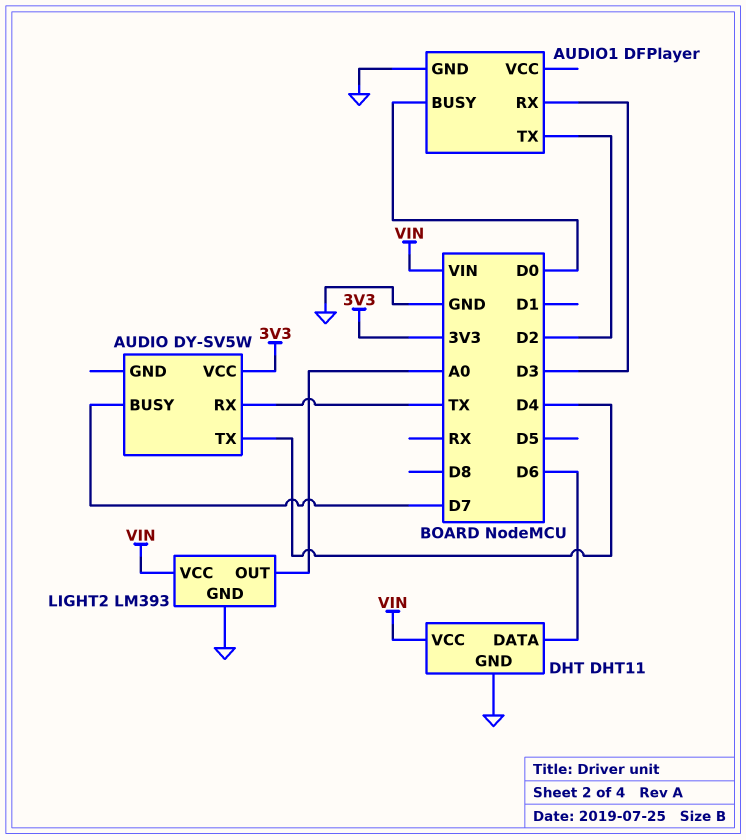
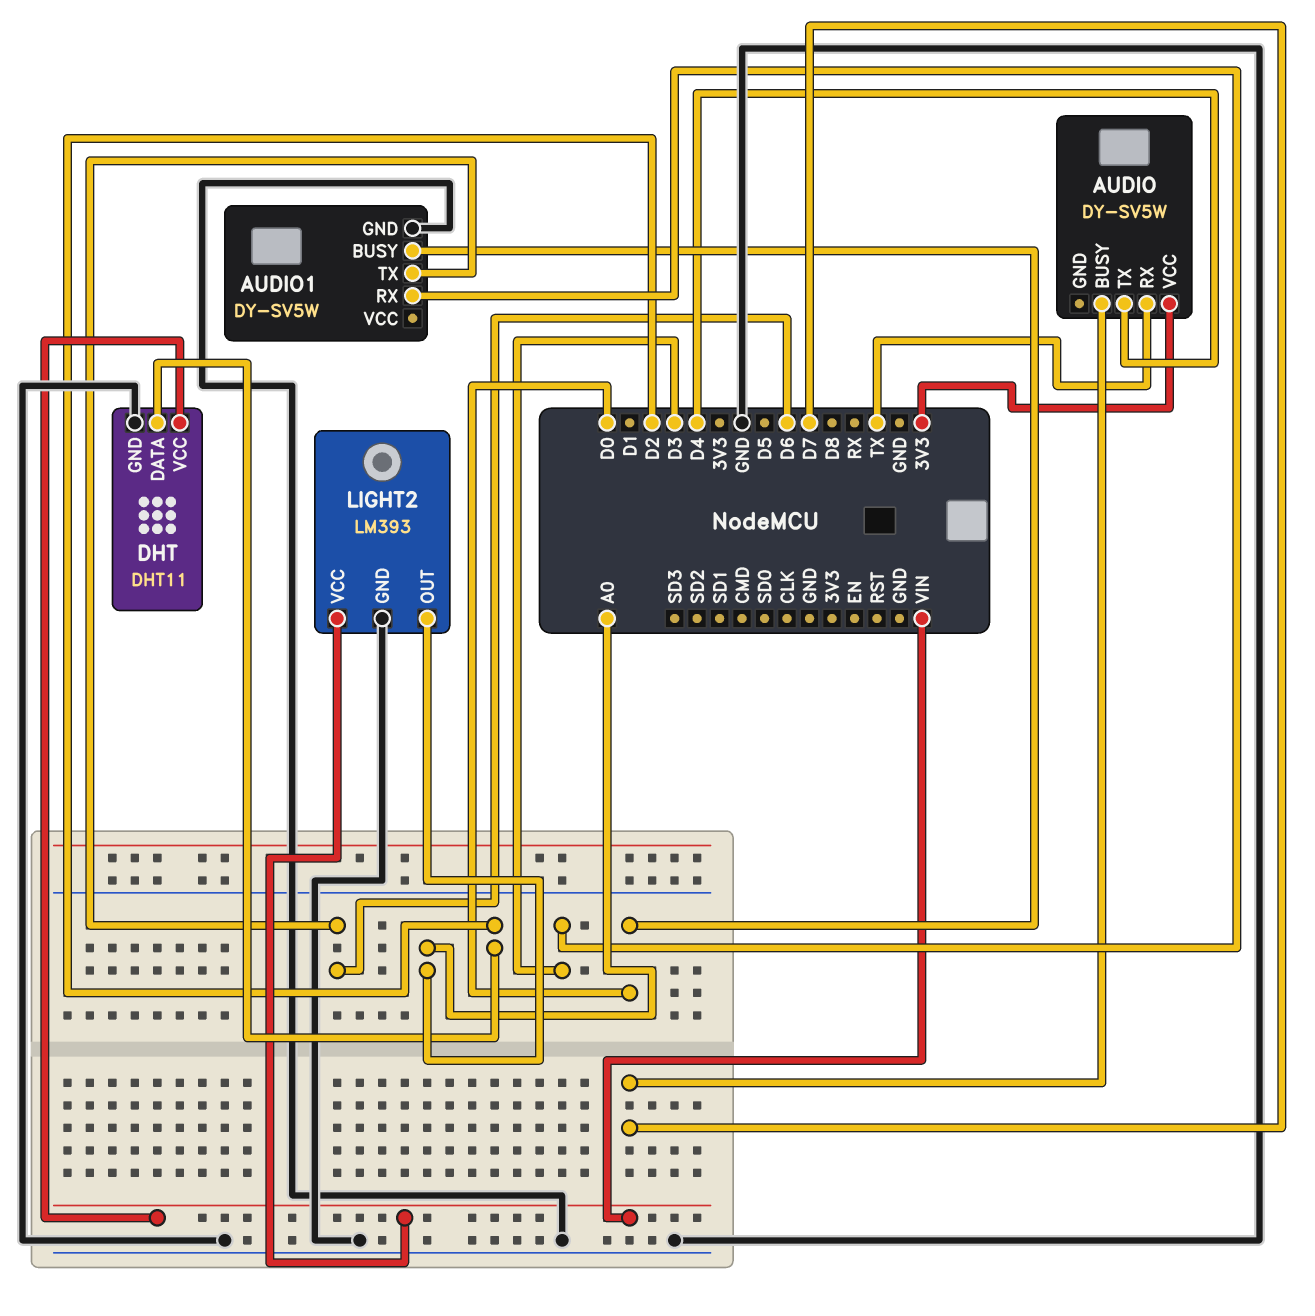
AUDIO1: DFPlayer -> DY-SV5W
AUDIO1 pin TX: D2 -> D6
DHT pin DATA: D6 -> D2

